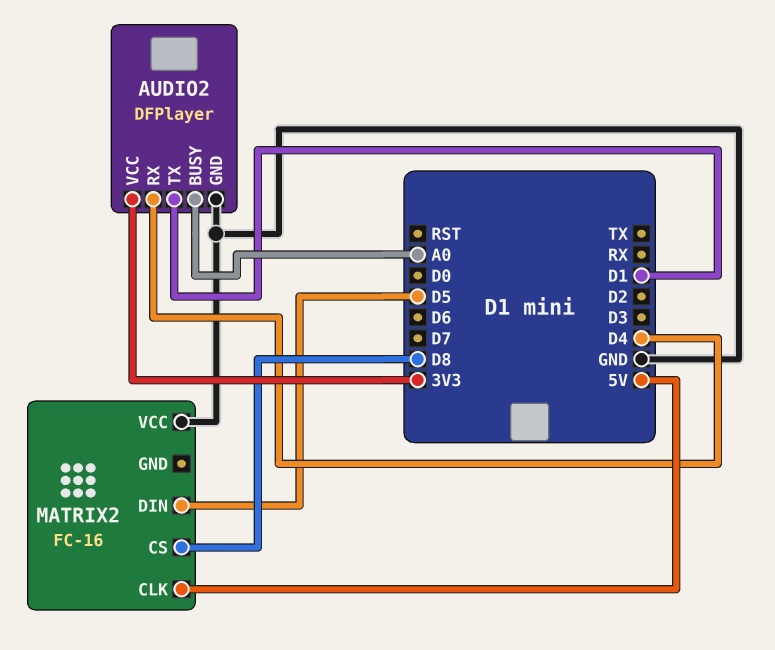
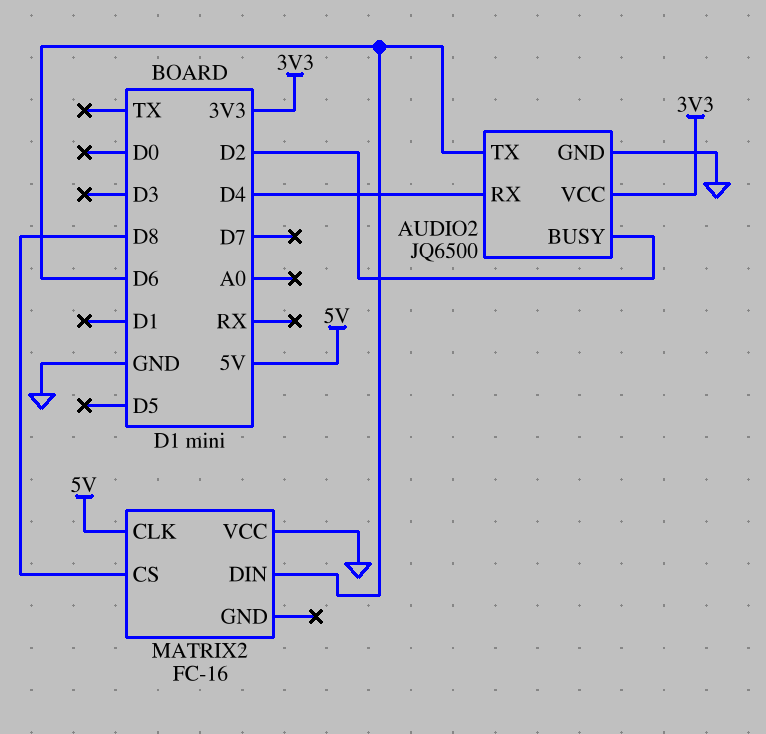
AUDIO2: DFPlayer -> JQ6500
AUDIO2 pin BUSY: A0 -> D2
AUDIO2 pin TX: D1 -> D6
MATRIX2 pin DIN: D5 -> D6

